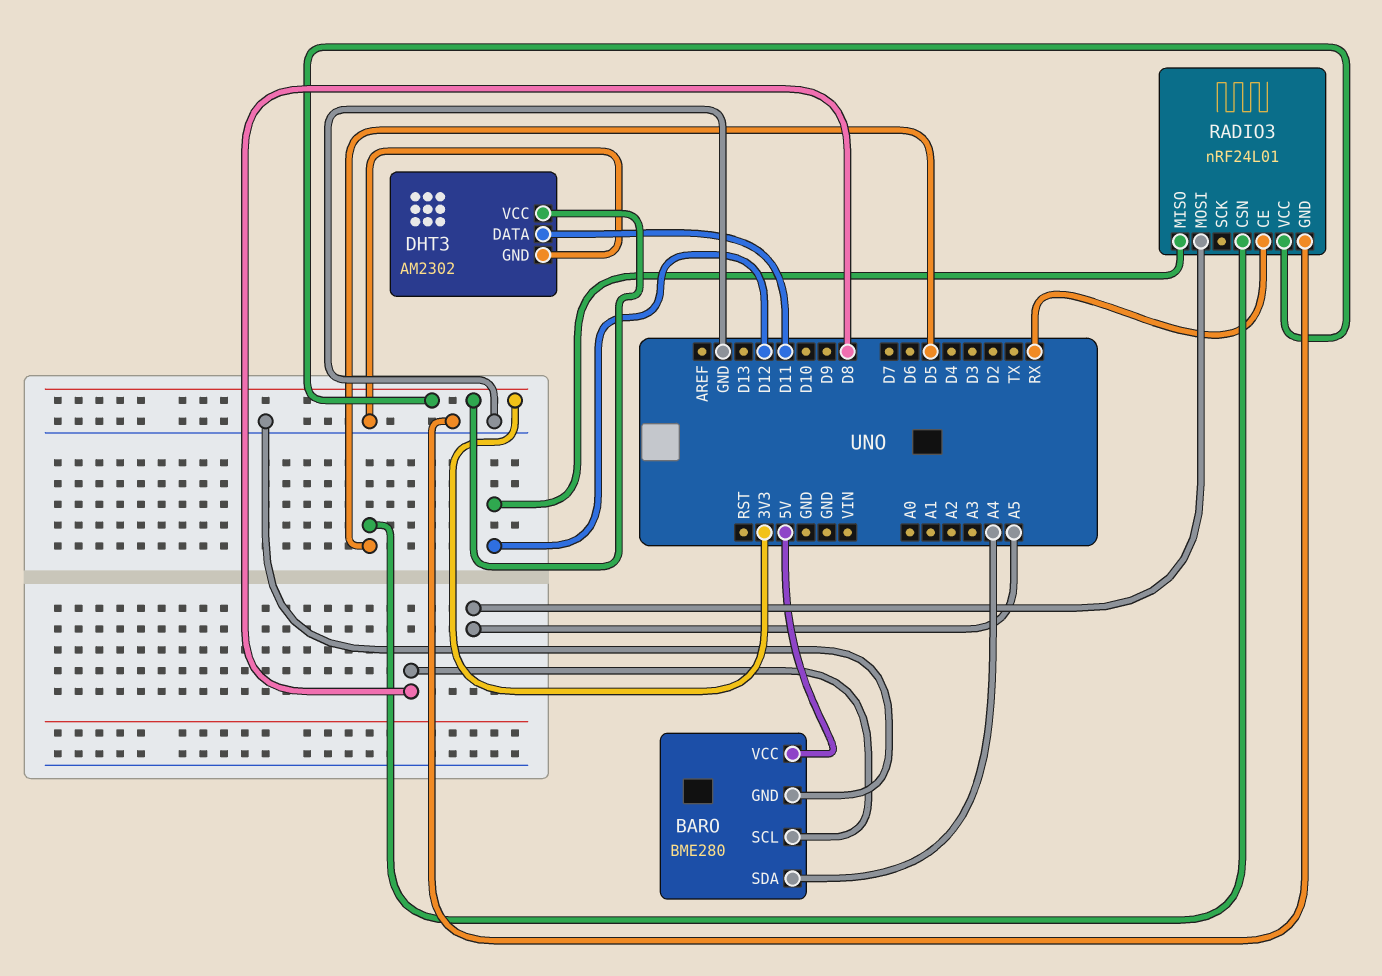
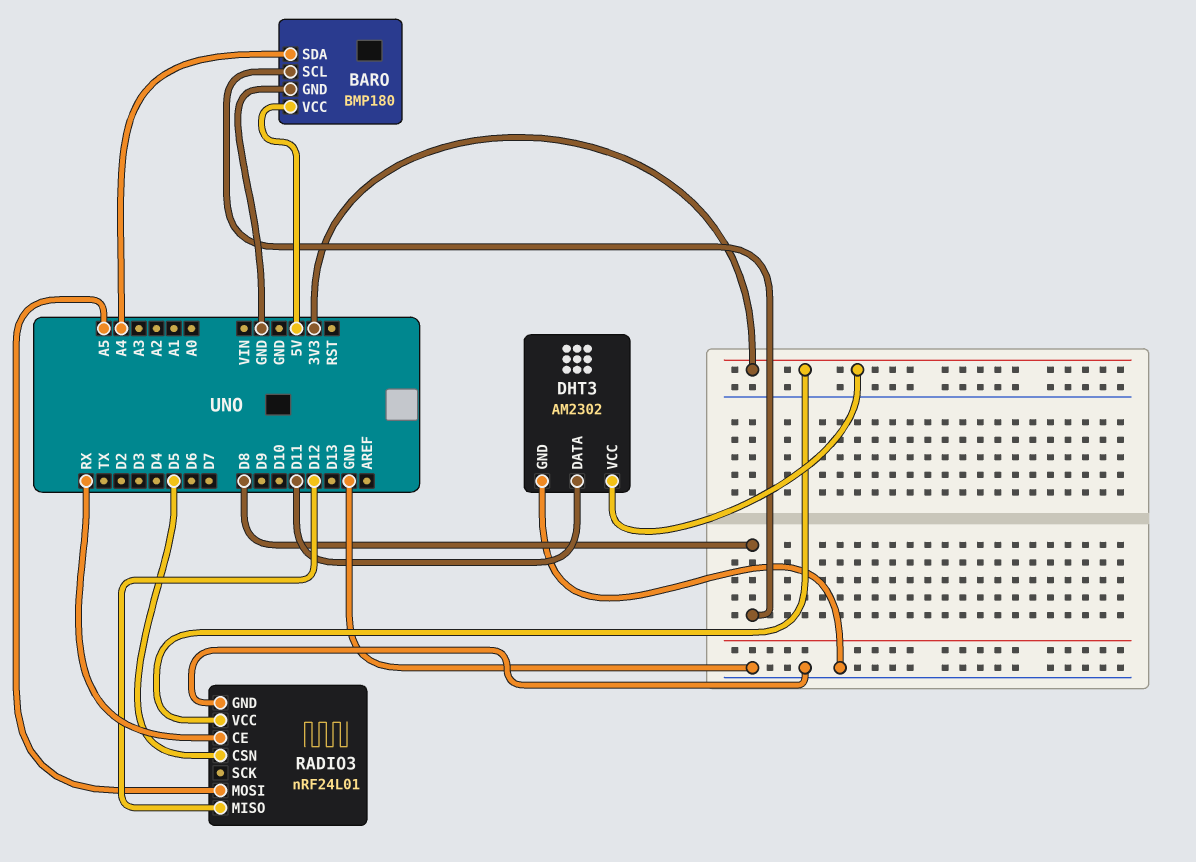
BARO: BME280 -> BMP180

